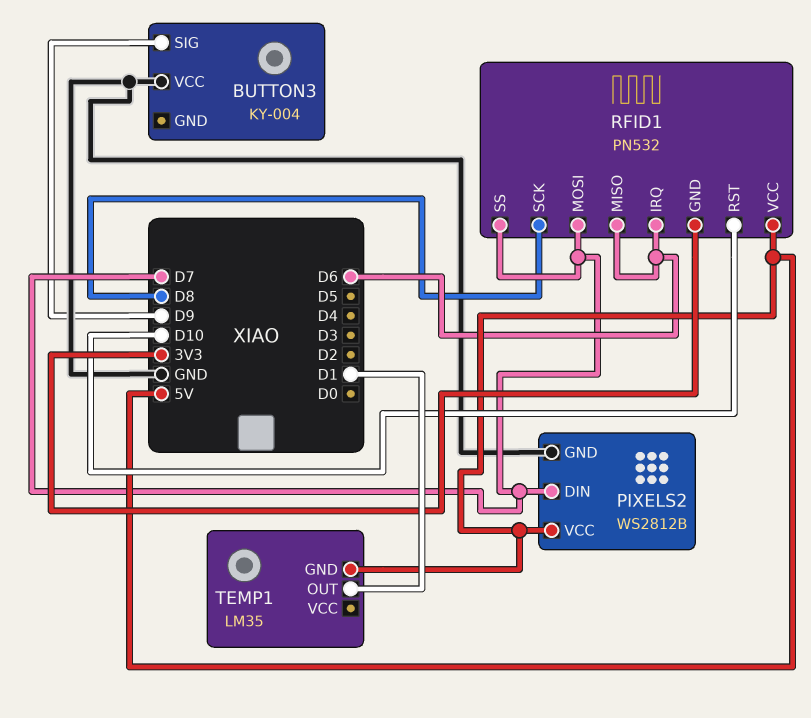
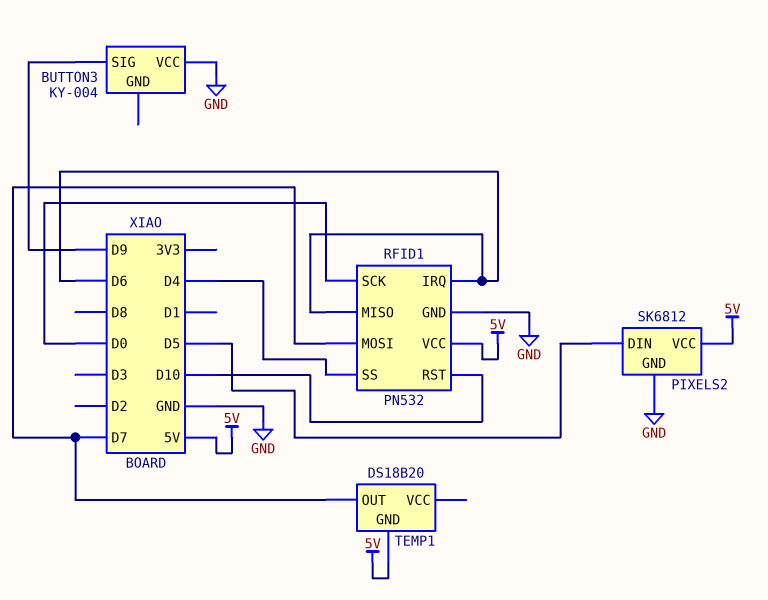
PIXELS2: WS2812B -> SK6812
PIXELS2 pin DIN: D7 -> D5
RFID1 pin GND: 3V3 -> GND
RFID1 pin SCK: D8 -> D0
RFID1 pin SS: D7 -> D4
TEMP1: LM35 -> DS18B20
TEMP1 pin OUT: D1 -> D7

